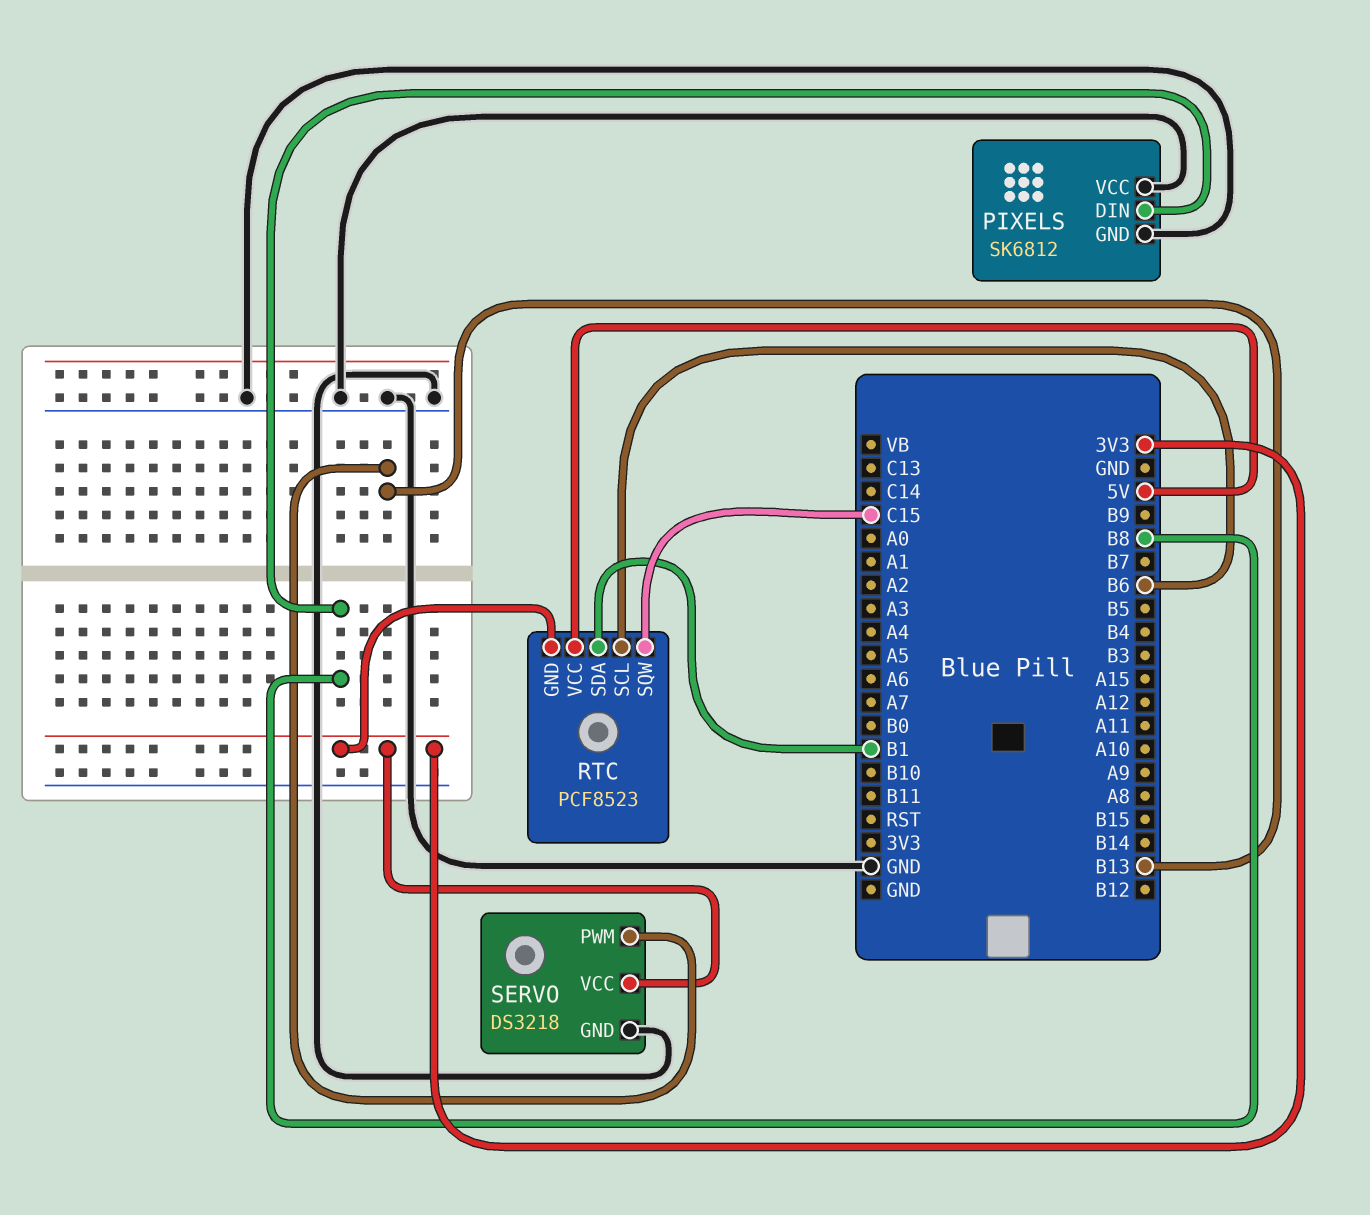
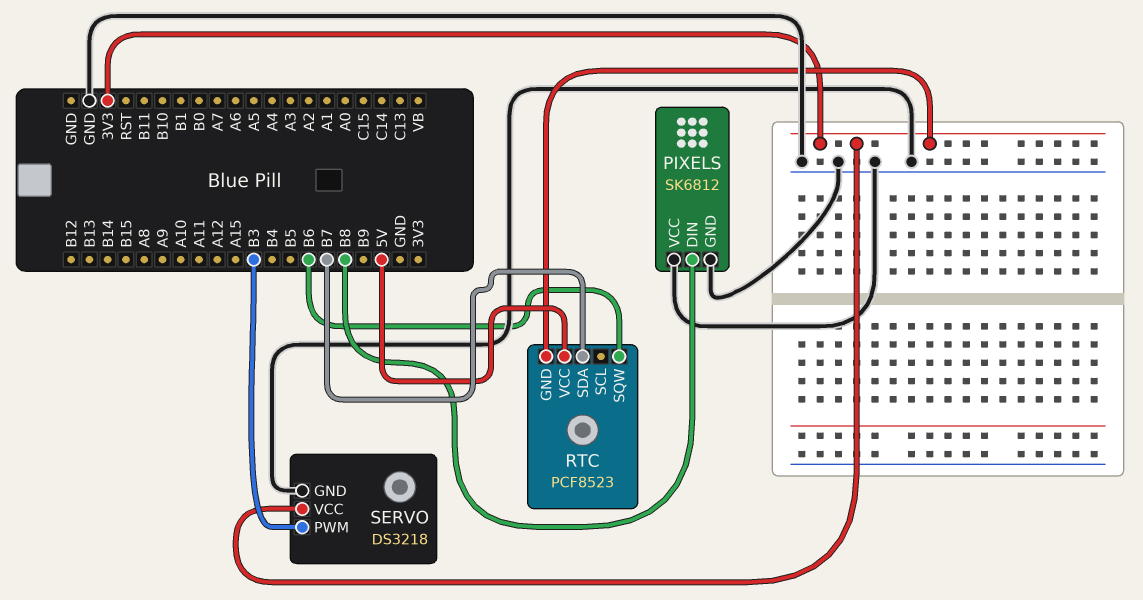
RTC pin SCL: B6 -> none
RTC pin SDA: B1 -> B7
RTC pin SQW: C15 -> B6
SERVO pin PWM: B13 -> B3

